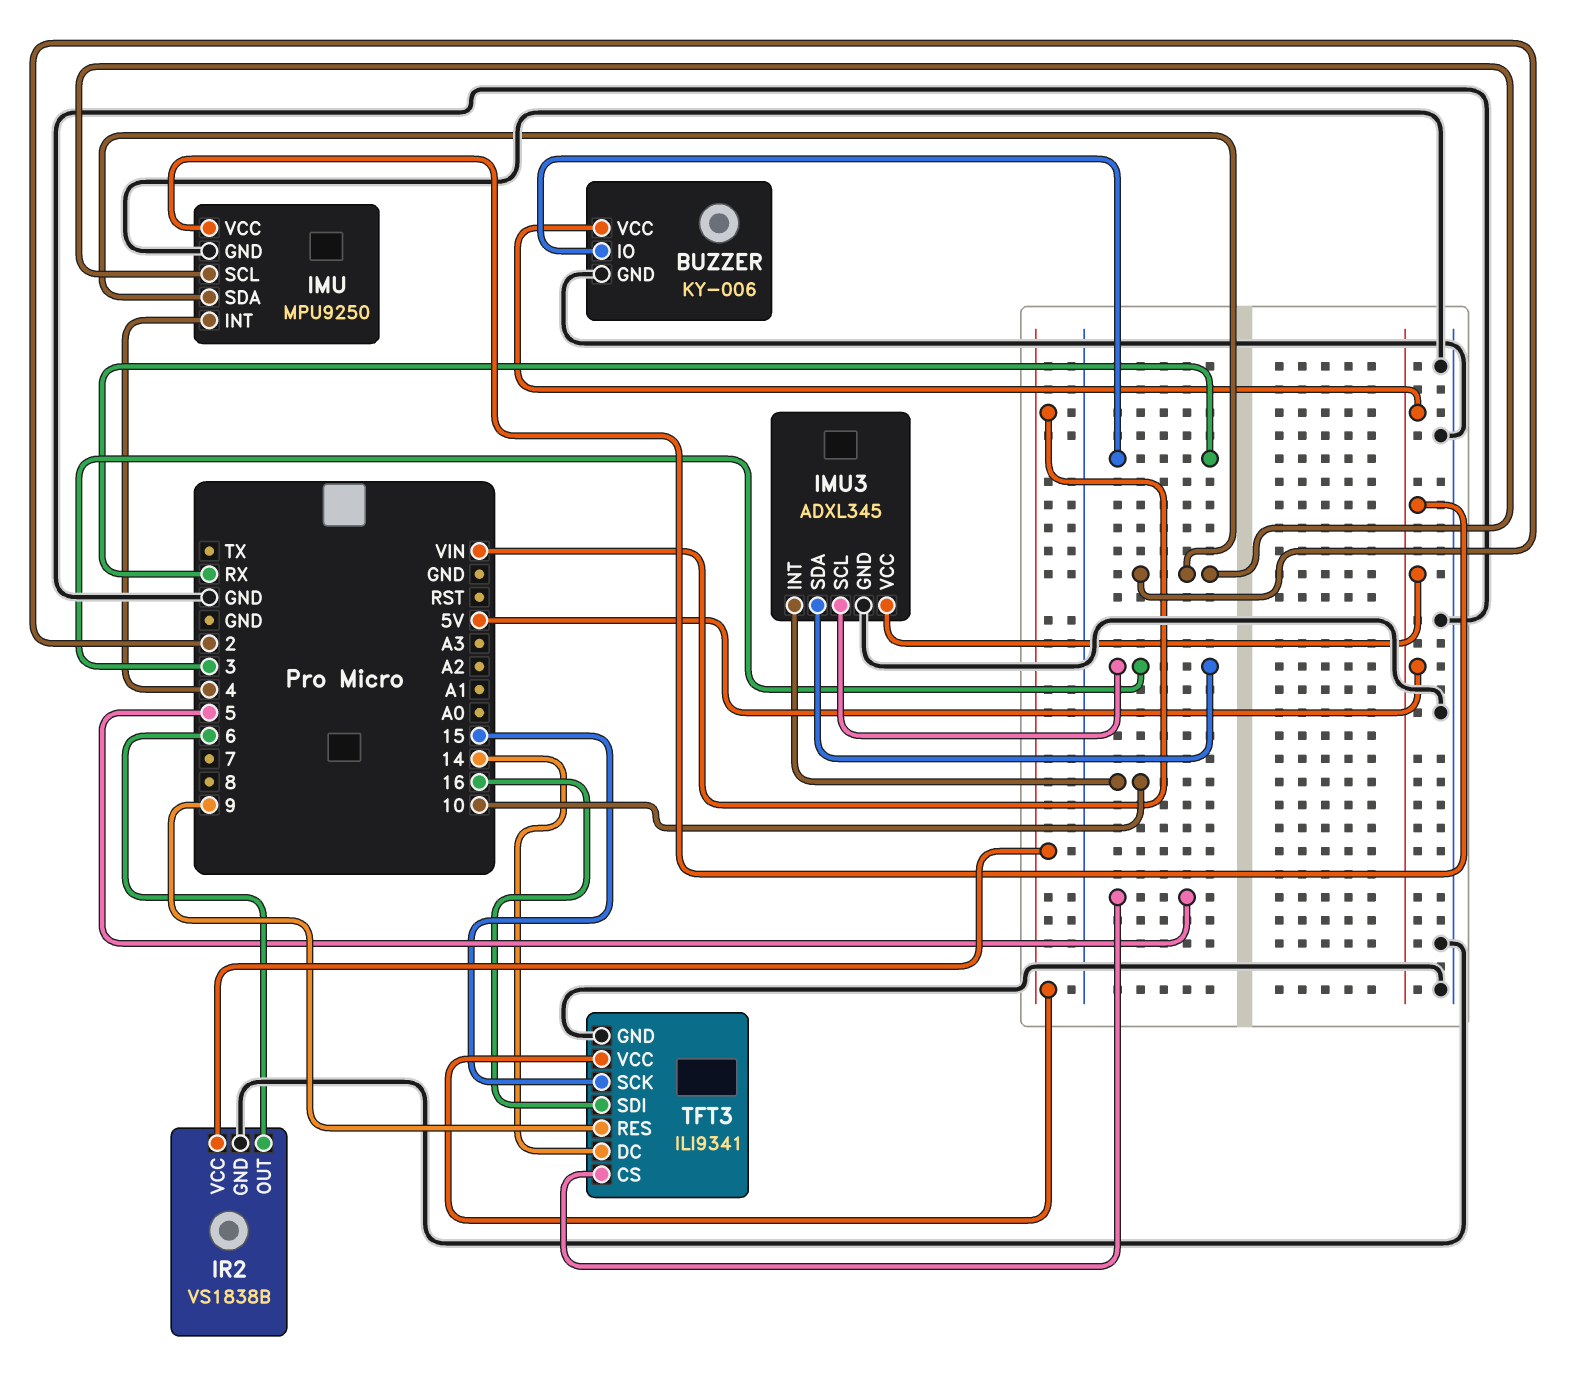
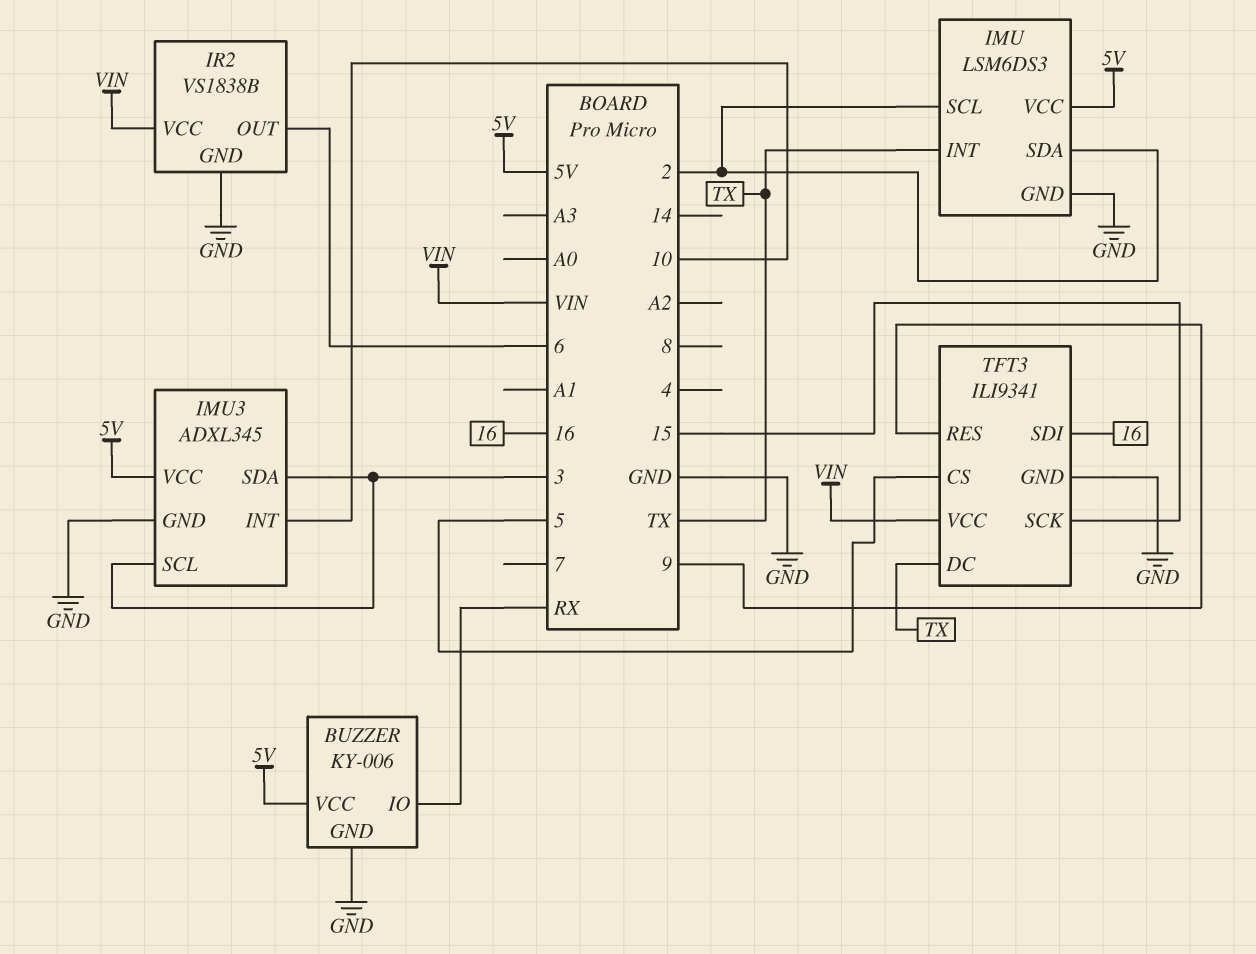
IMU: MPU9250 -> LSM6DS3
IMU pin INT: 4 -> TX
TFT3 pin DC: 14 -> TX

